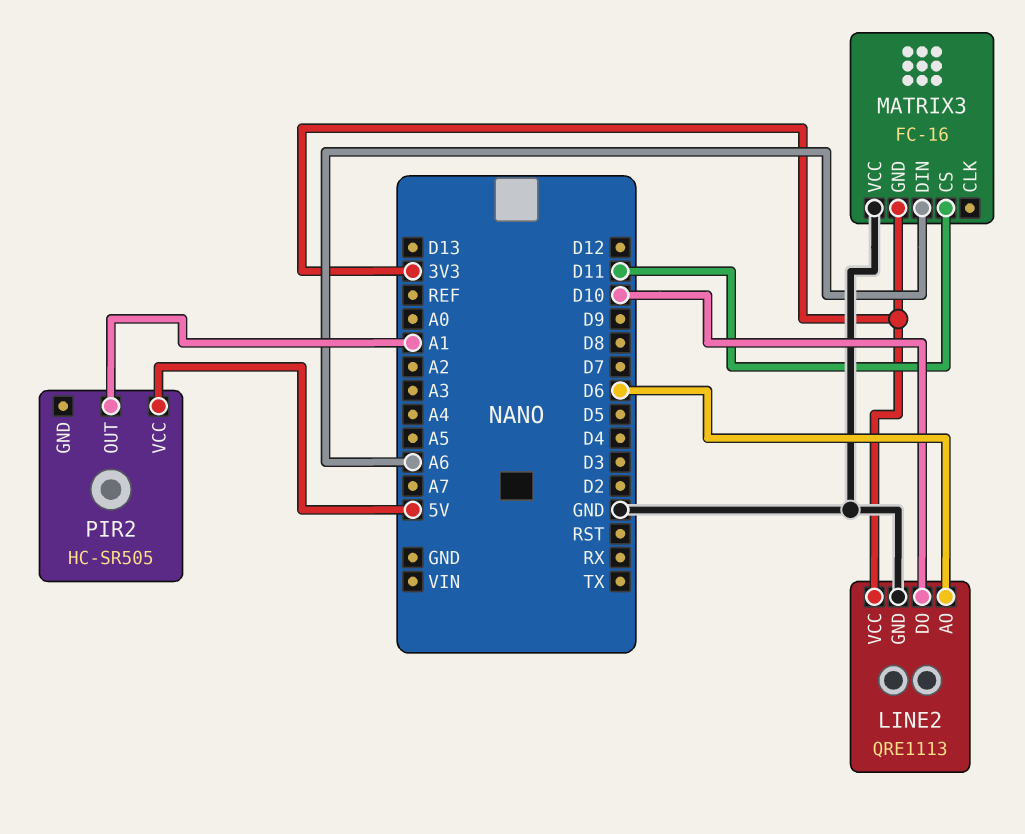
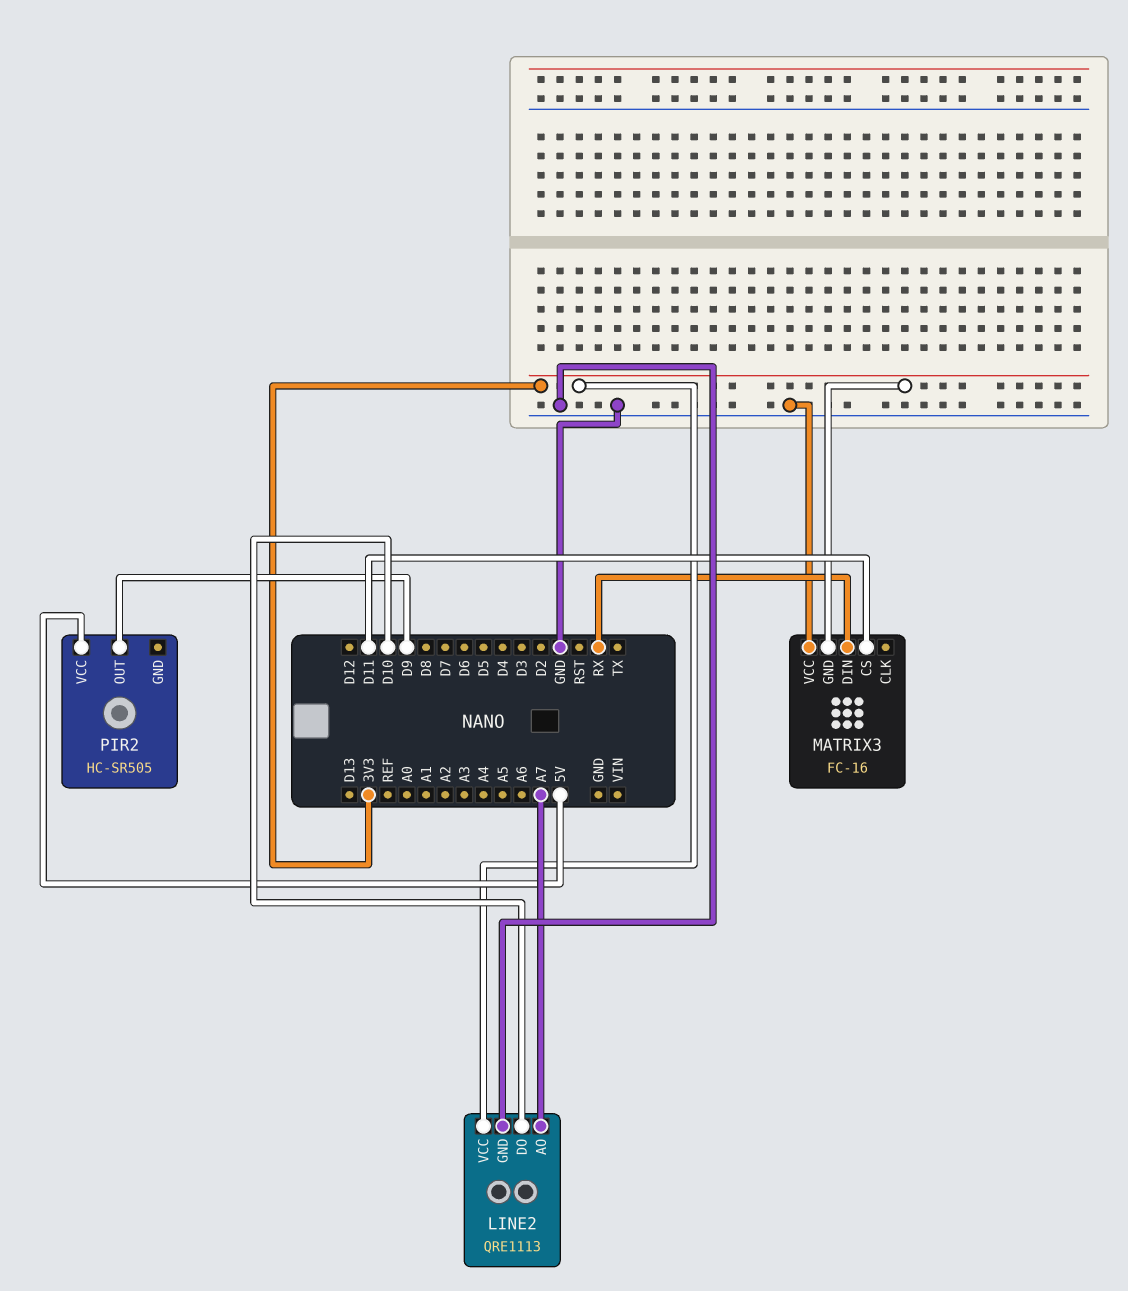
LINE2 pin AO: D6 -> A7
MATRIX3 pin DIN: A6 -> RX
PIR2 pin OUT: A1 -> D9

